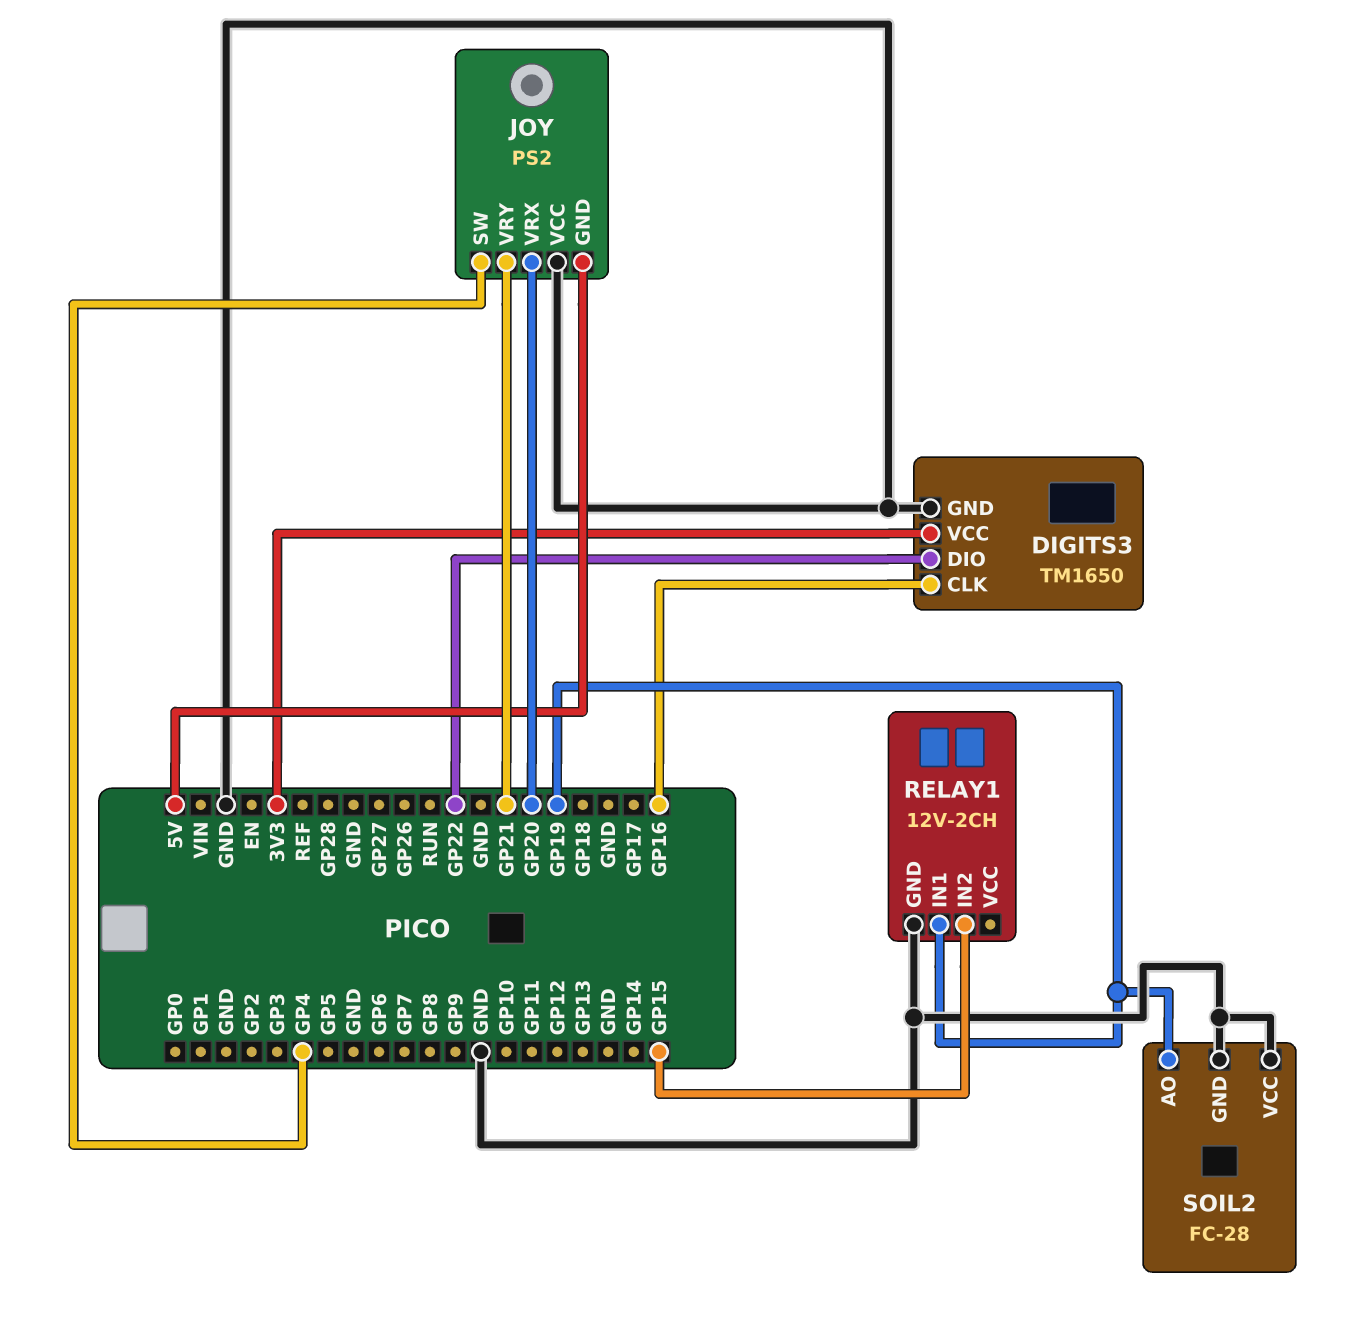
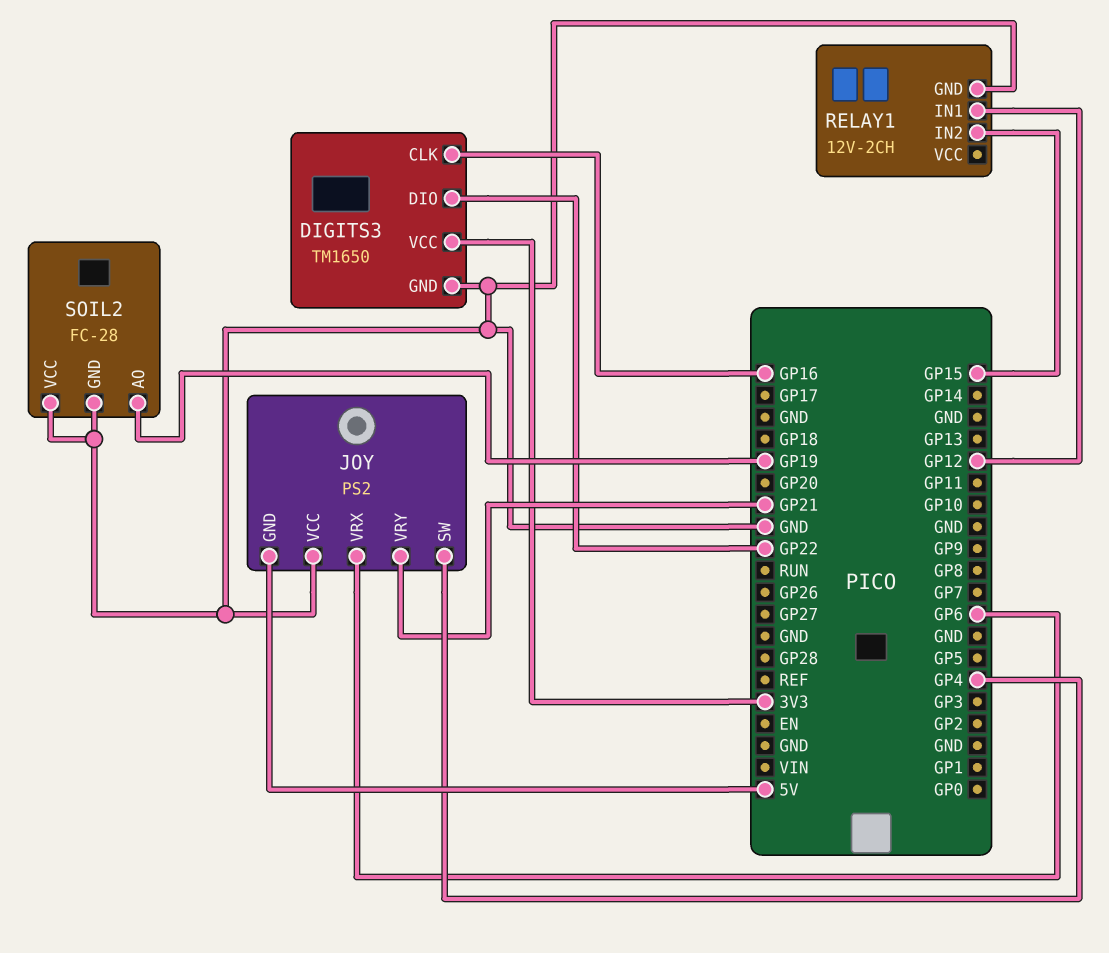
JOY pin VRX: GP20 -> GP6
RELAY1 pin IN1: GP19 -> GP12

